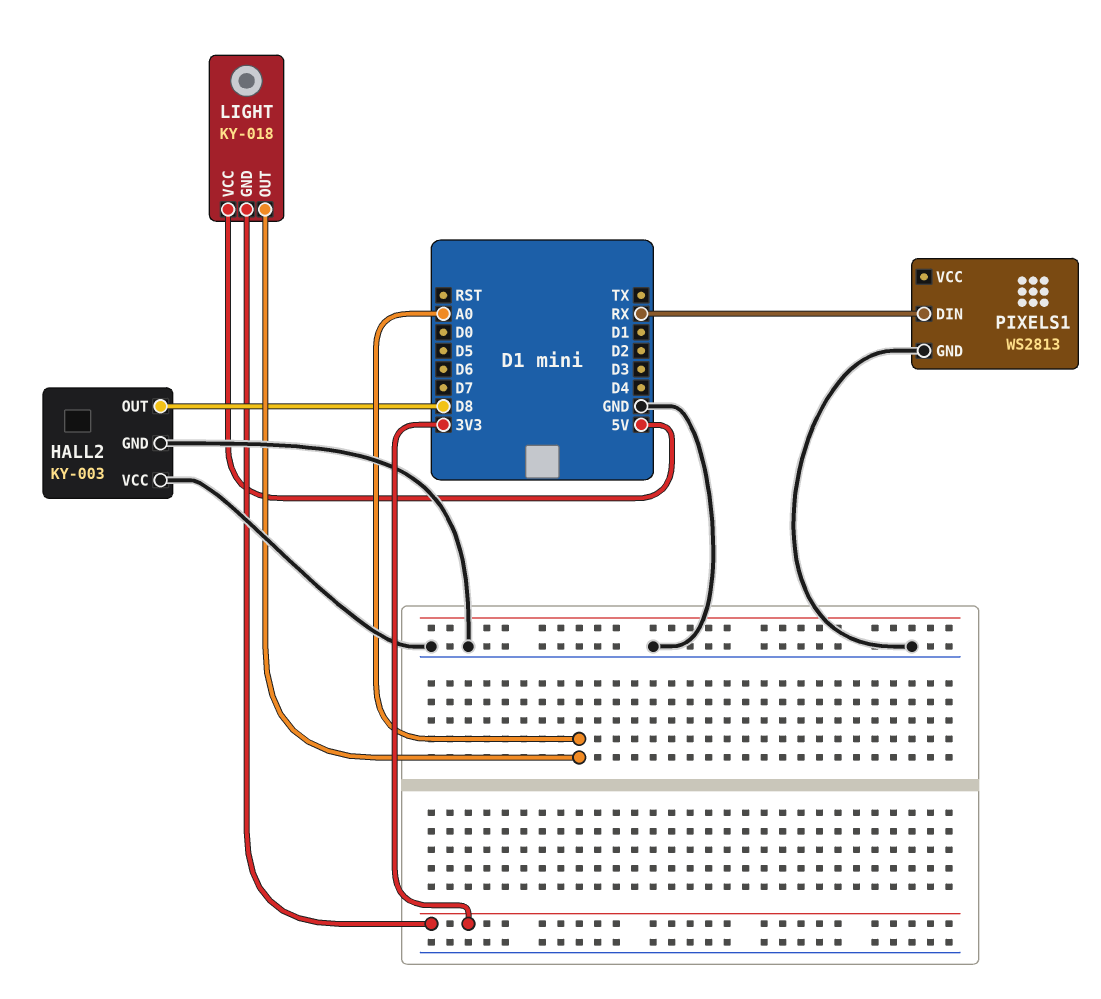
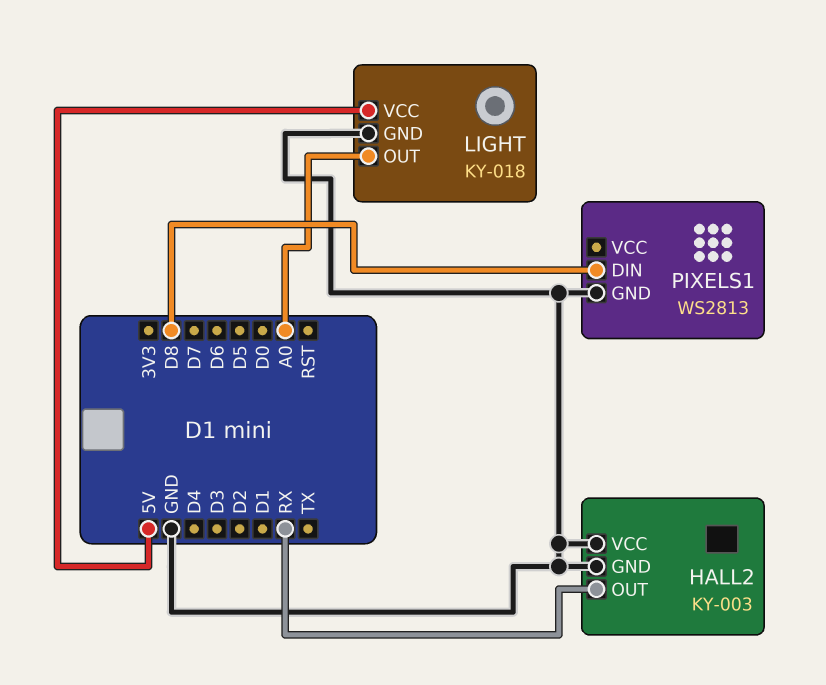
HALL2 pin OUT: D8 -> RX
LIGHT pin GND: 3V3 -> GND
PIXELS1 pin DIN: RX -> D8

